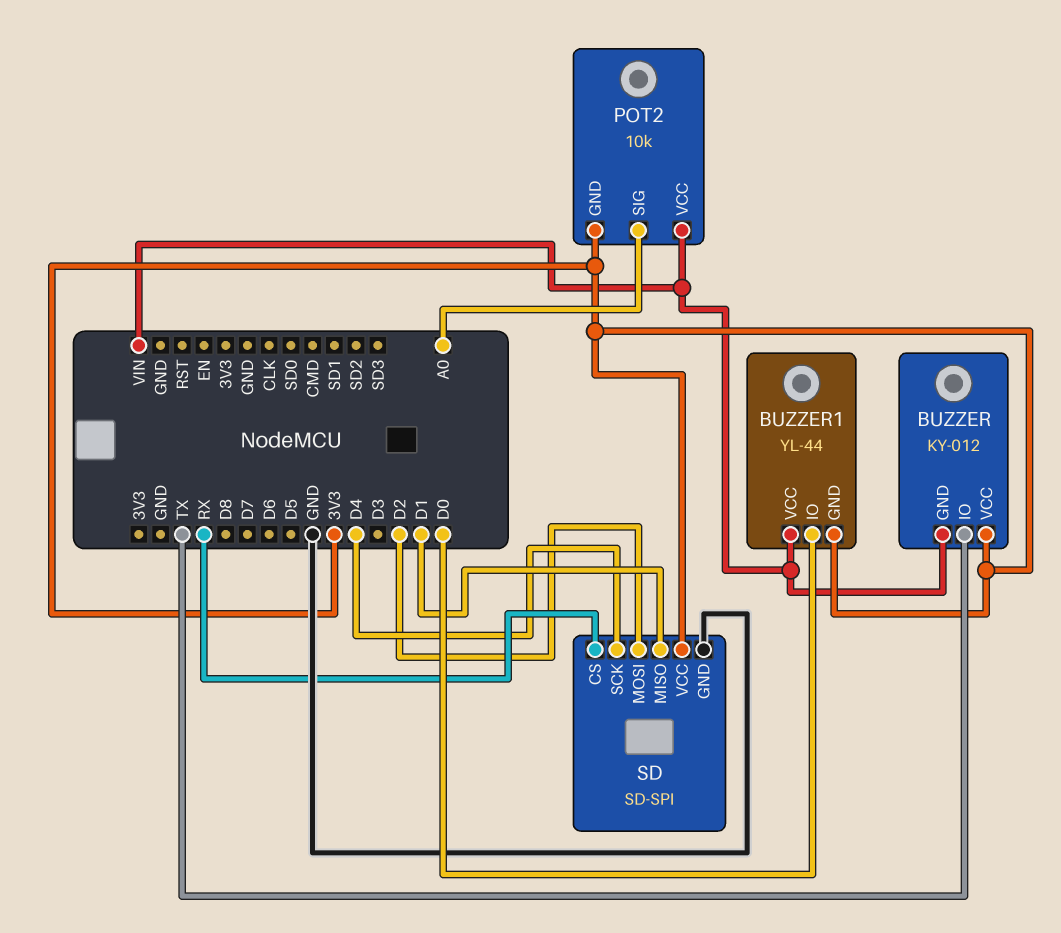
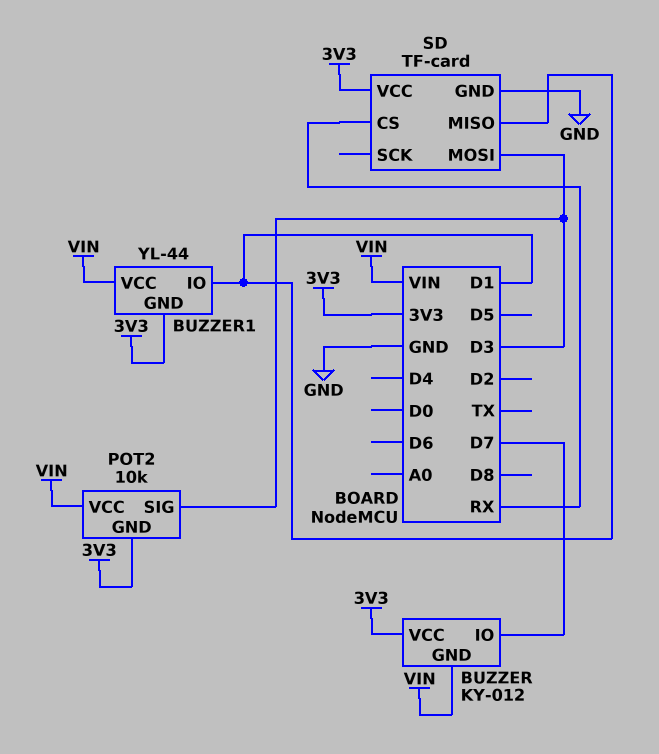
BUZZER pin IO: TX -> D7
BUZZER1 pin IO: D0 -> D1
POT2 pin SIG: A0 -> D3
SD: SD-SPI -> TF-card
SD pin MOSI: D2 -> D3
SD pin SCK: D4 -> none

